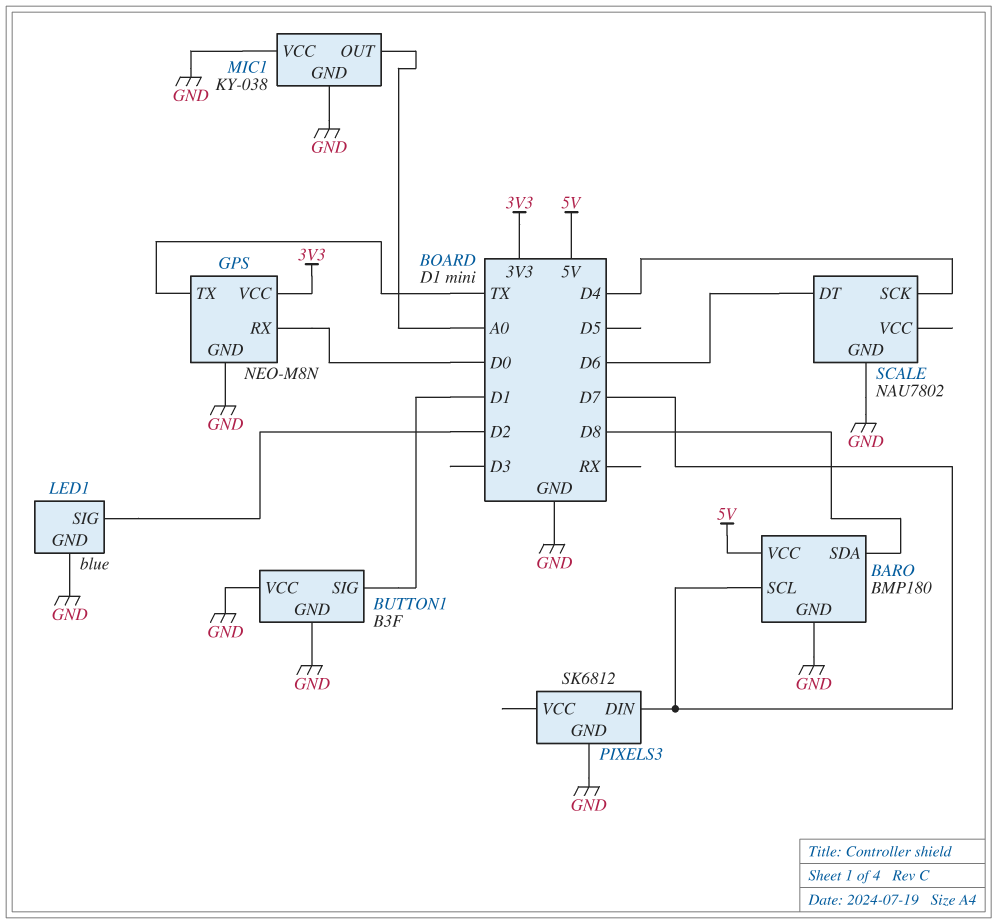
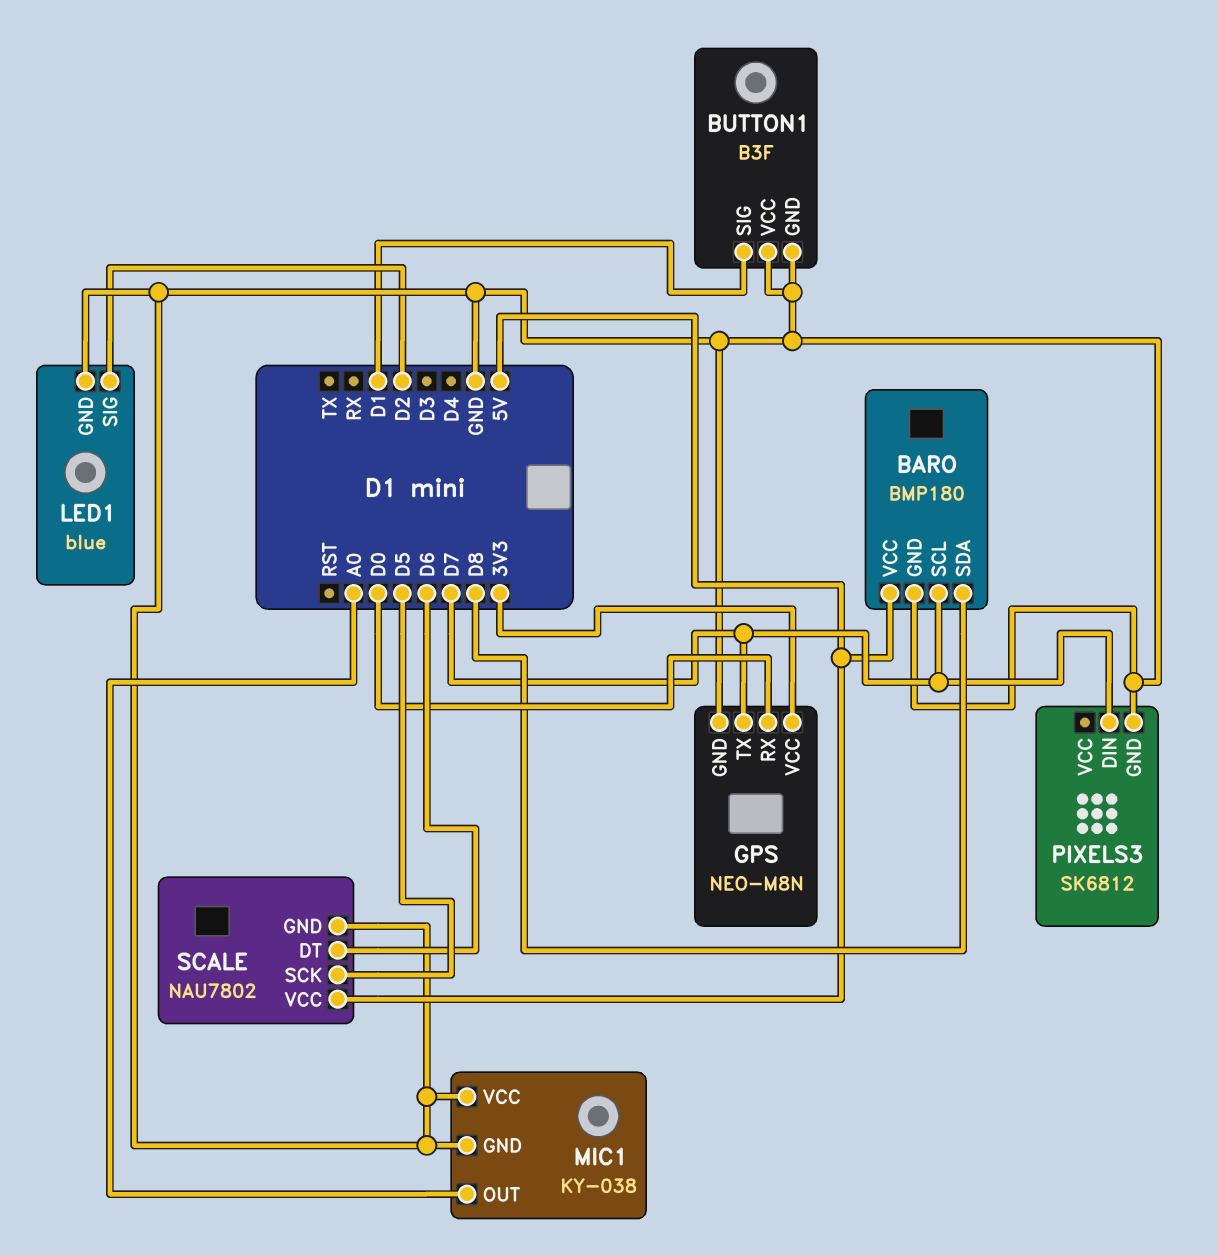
GPS pin TX: TX -> D7
SCALE pin SCK: D4 -> D5
SCALE pin VCC: none -> 5V

